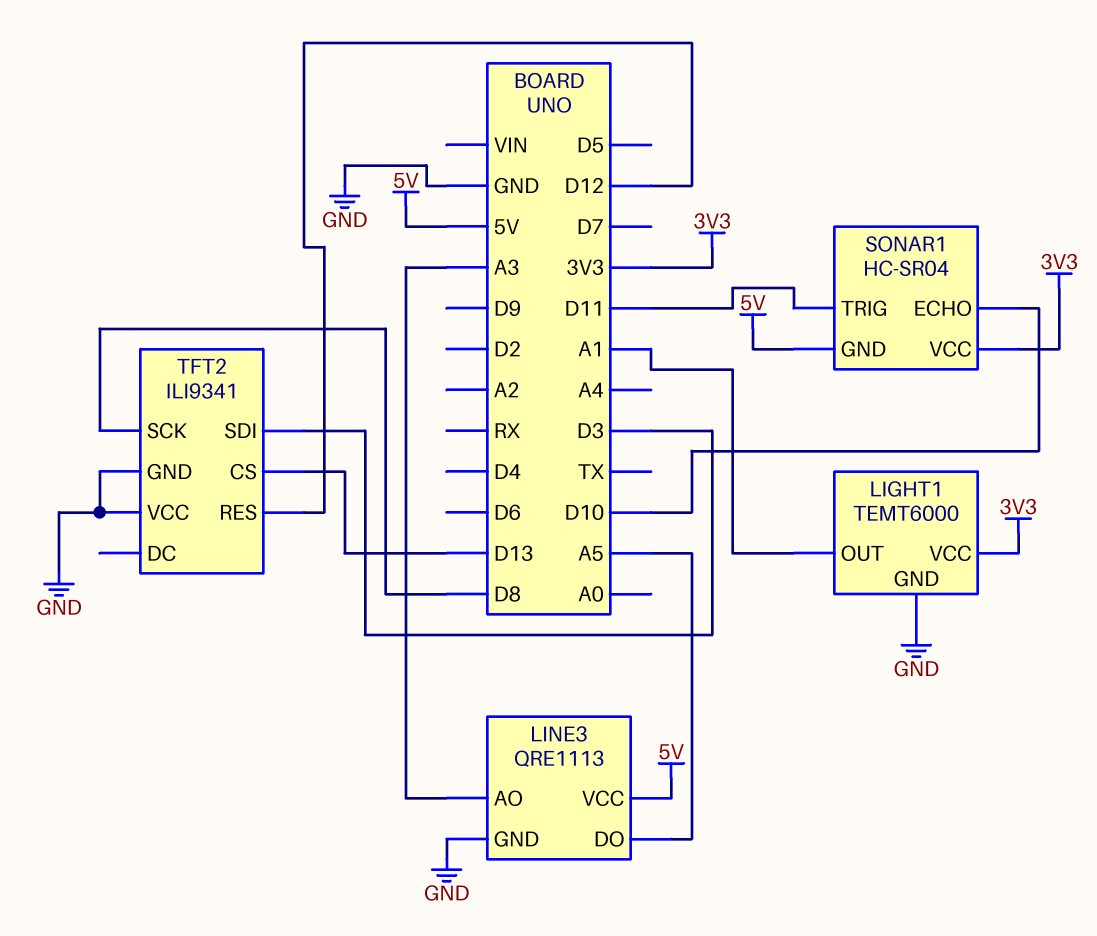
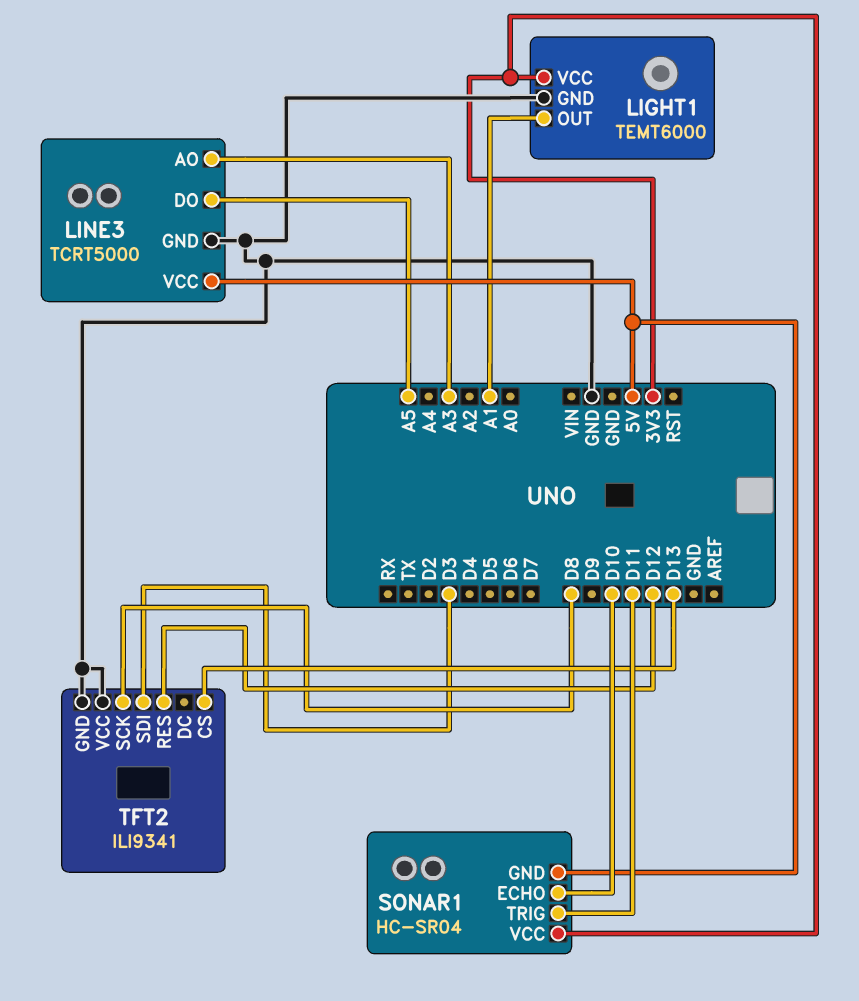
LINE3: QRE1113 -> TCRT5000

